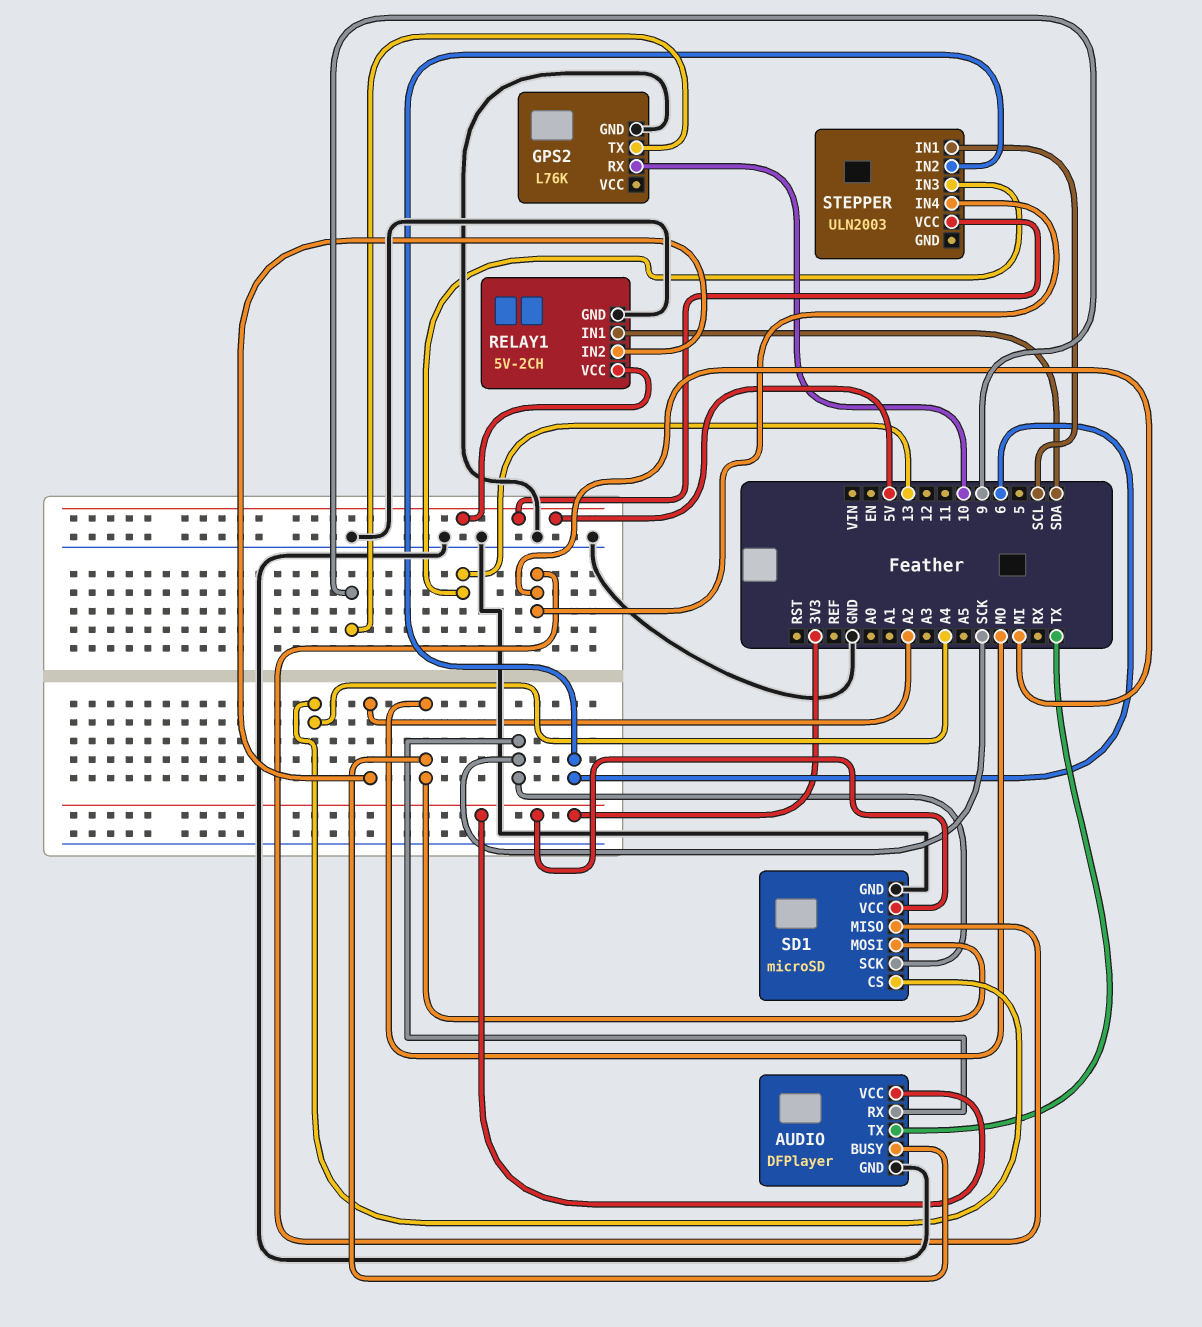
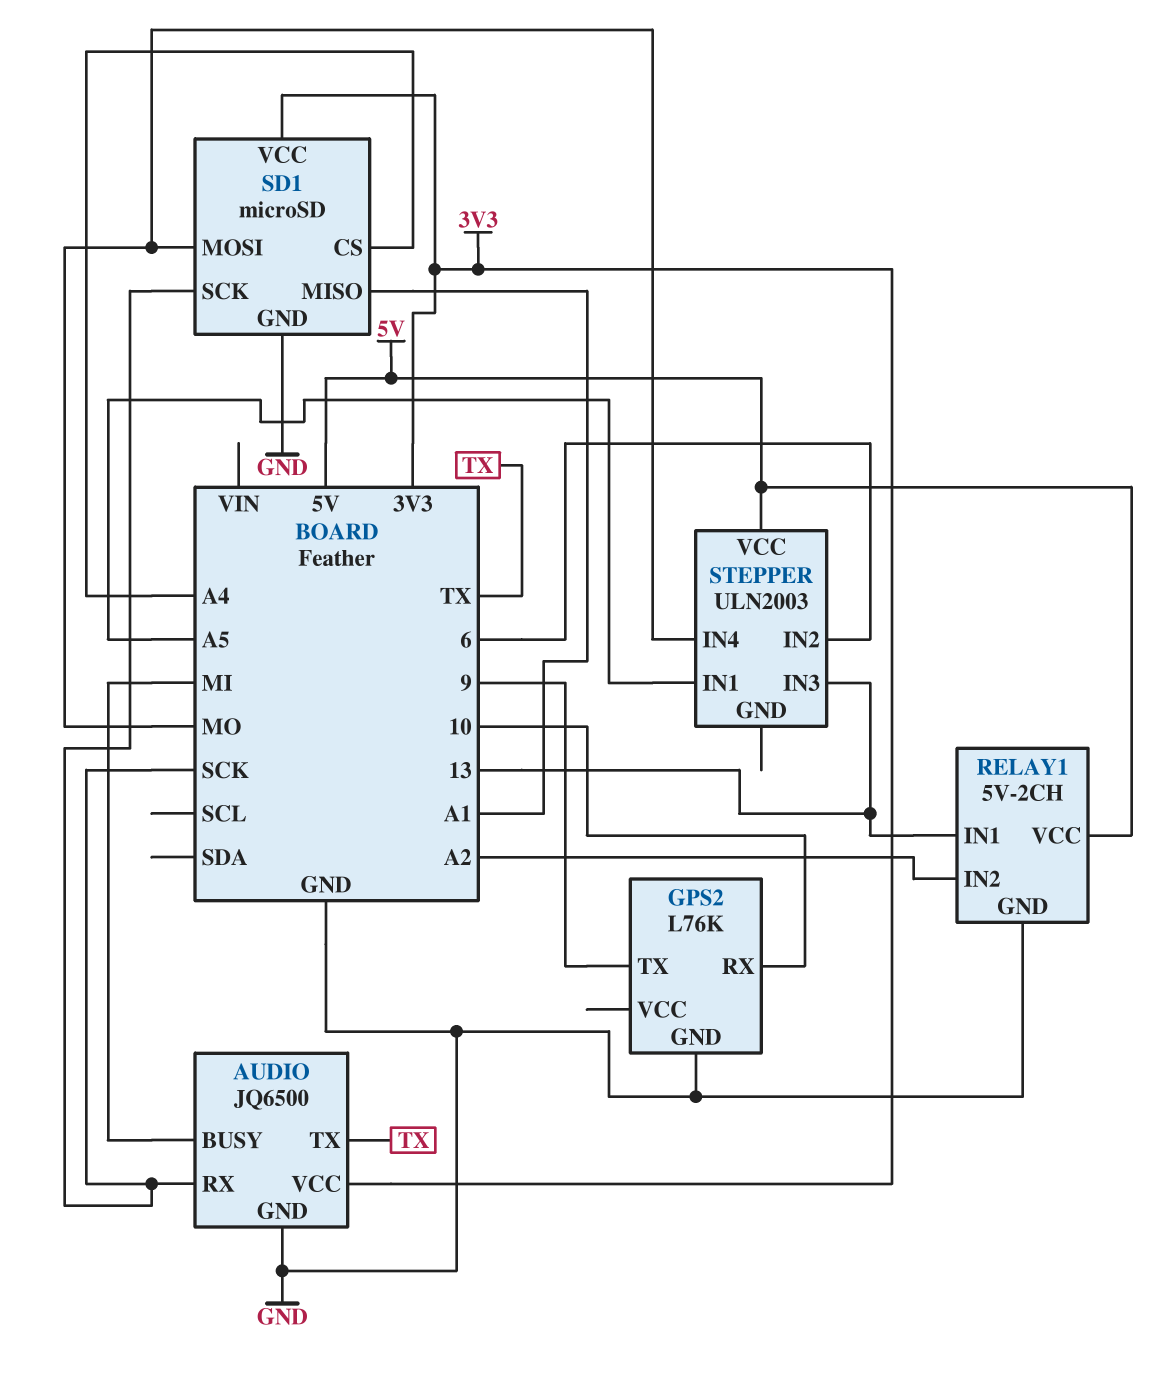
AUDIO: DFPlayer -> JQ6500
AUDIO pin BUSY: MO -> MI
RELAY1 pin IN1: SDA -> 13
SD1 pin MISO: MI -> A1
STEPPER pin IN1: SCL -> A5
STEPPER pin IN4: MI -> MO

